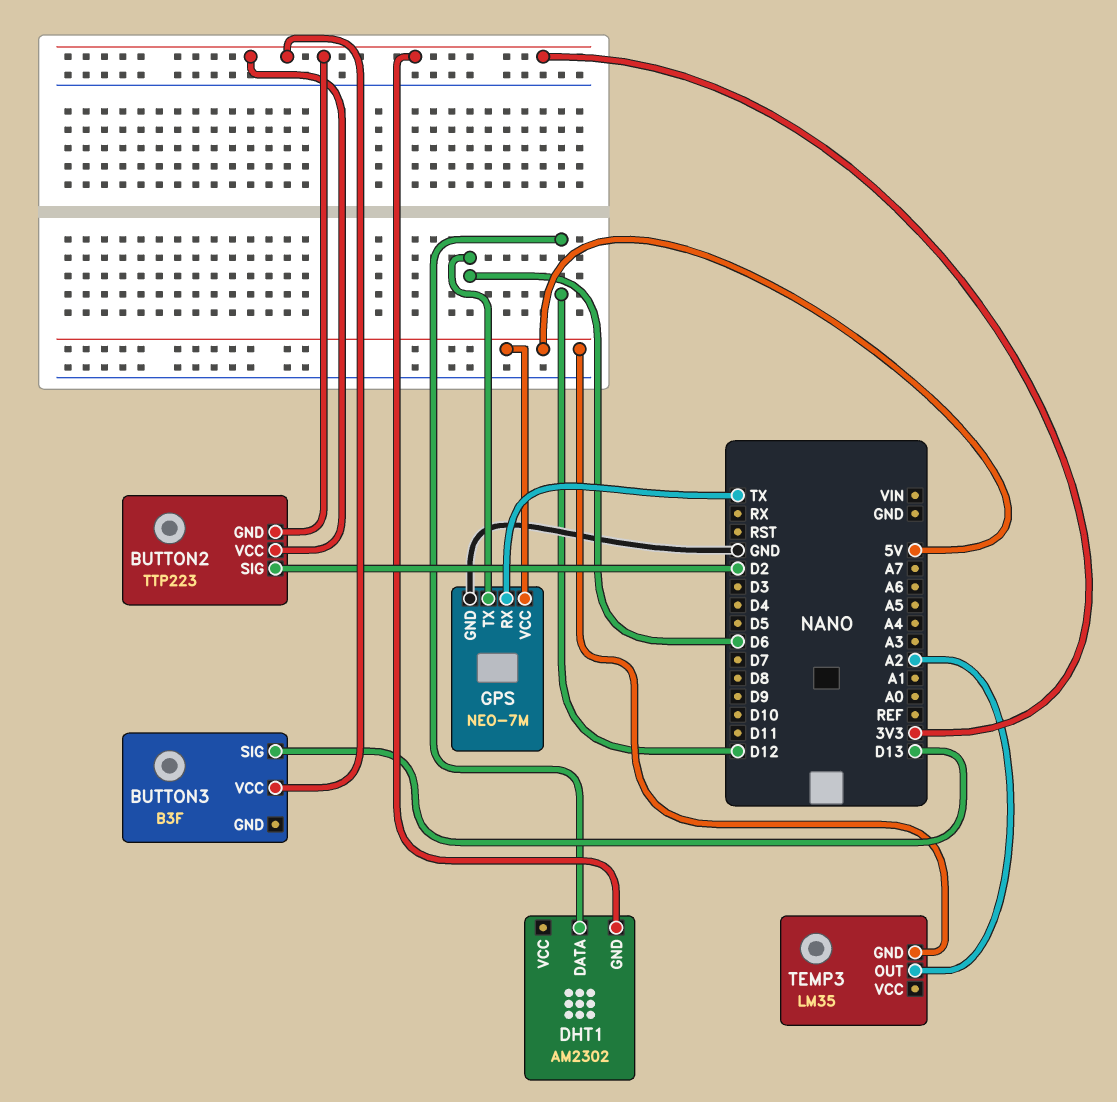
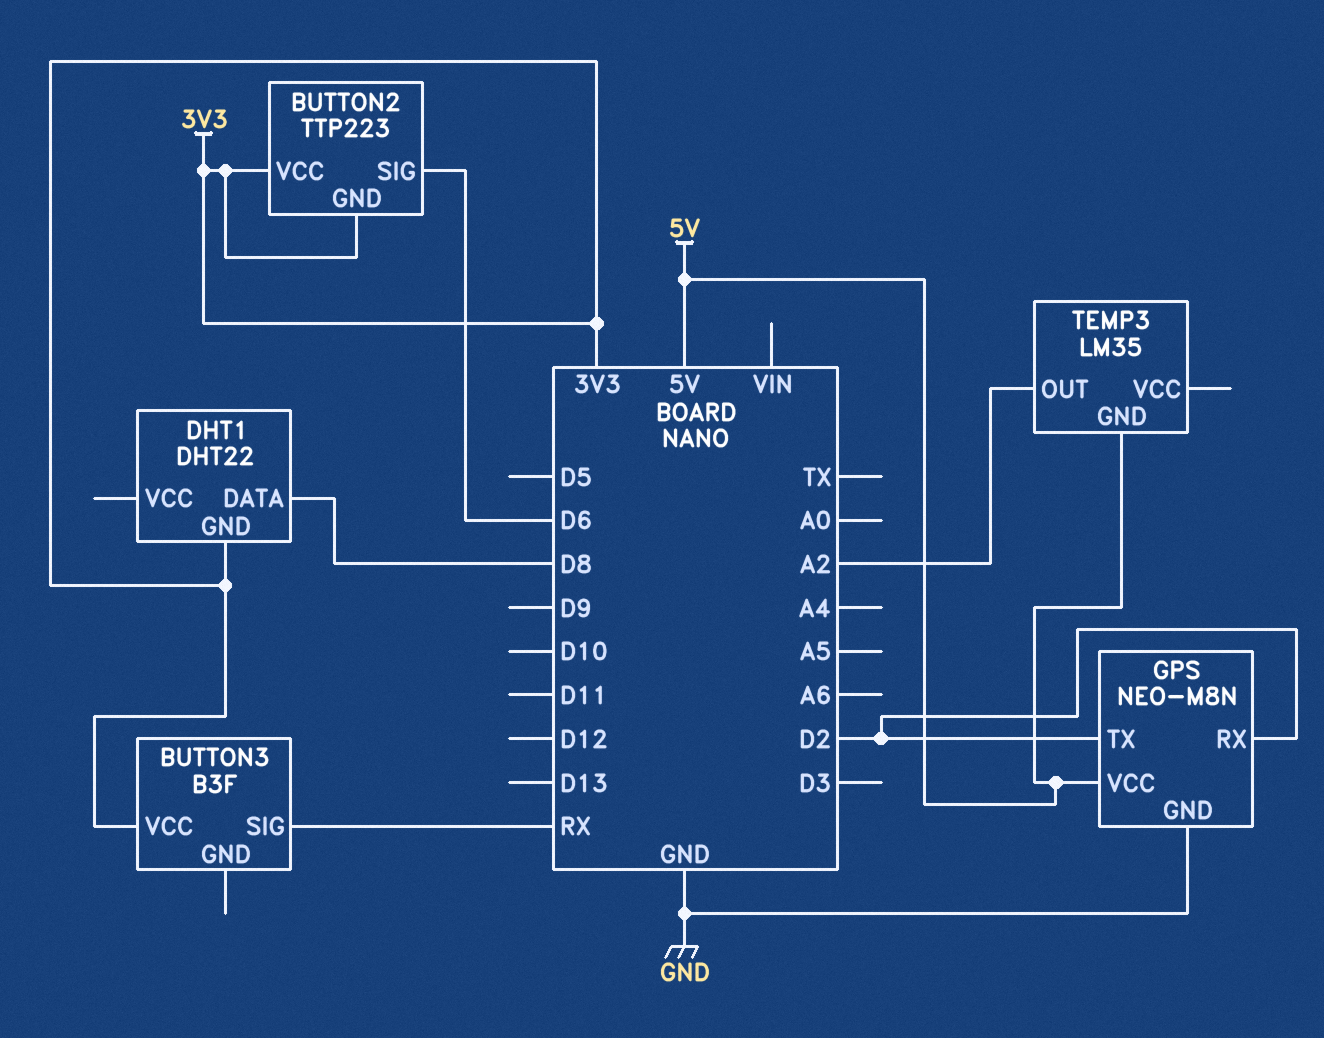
BUTTON2 pin SIG: D2 -> D6
BUTTON3 pin SIG: D13 -> RX
DHT1: AM2302 -> DHT22
DHT1 pin DATA: D12 -> D8
GPS: NEO-7M -> NEO-M8N
GPS pin RX: TX -> D2
GPS pin TX: D6 -> D2

